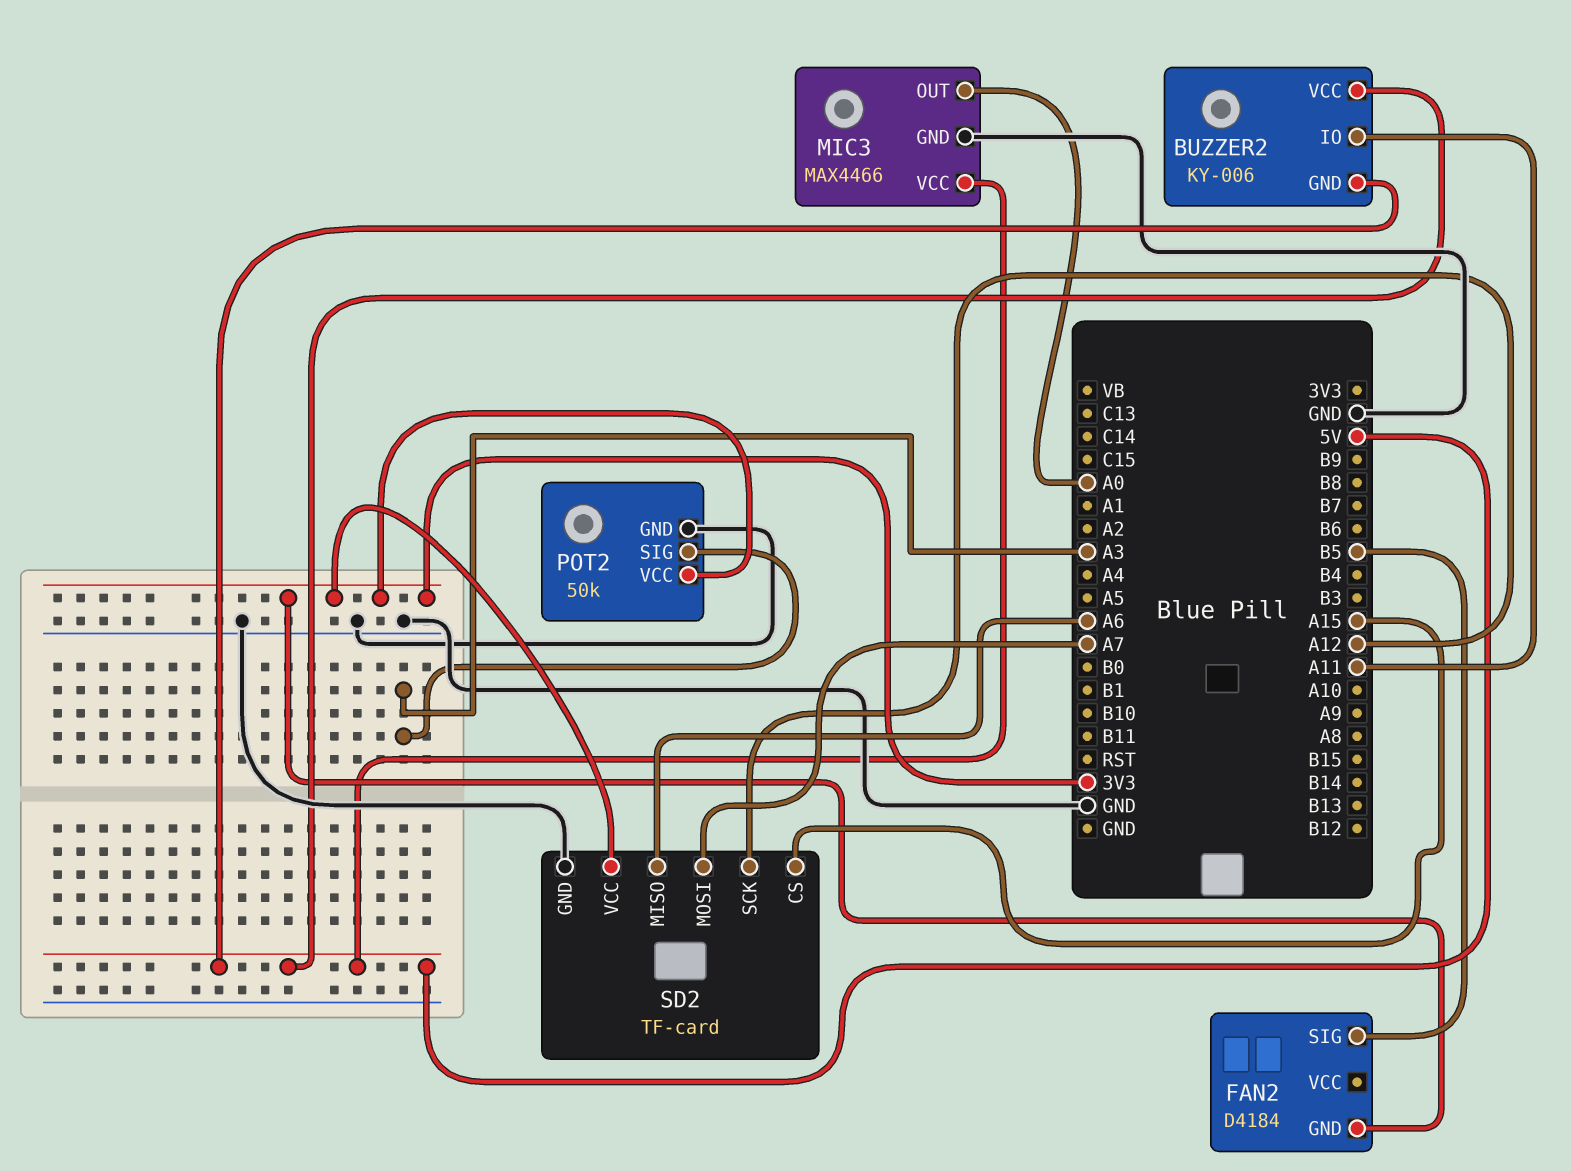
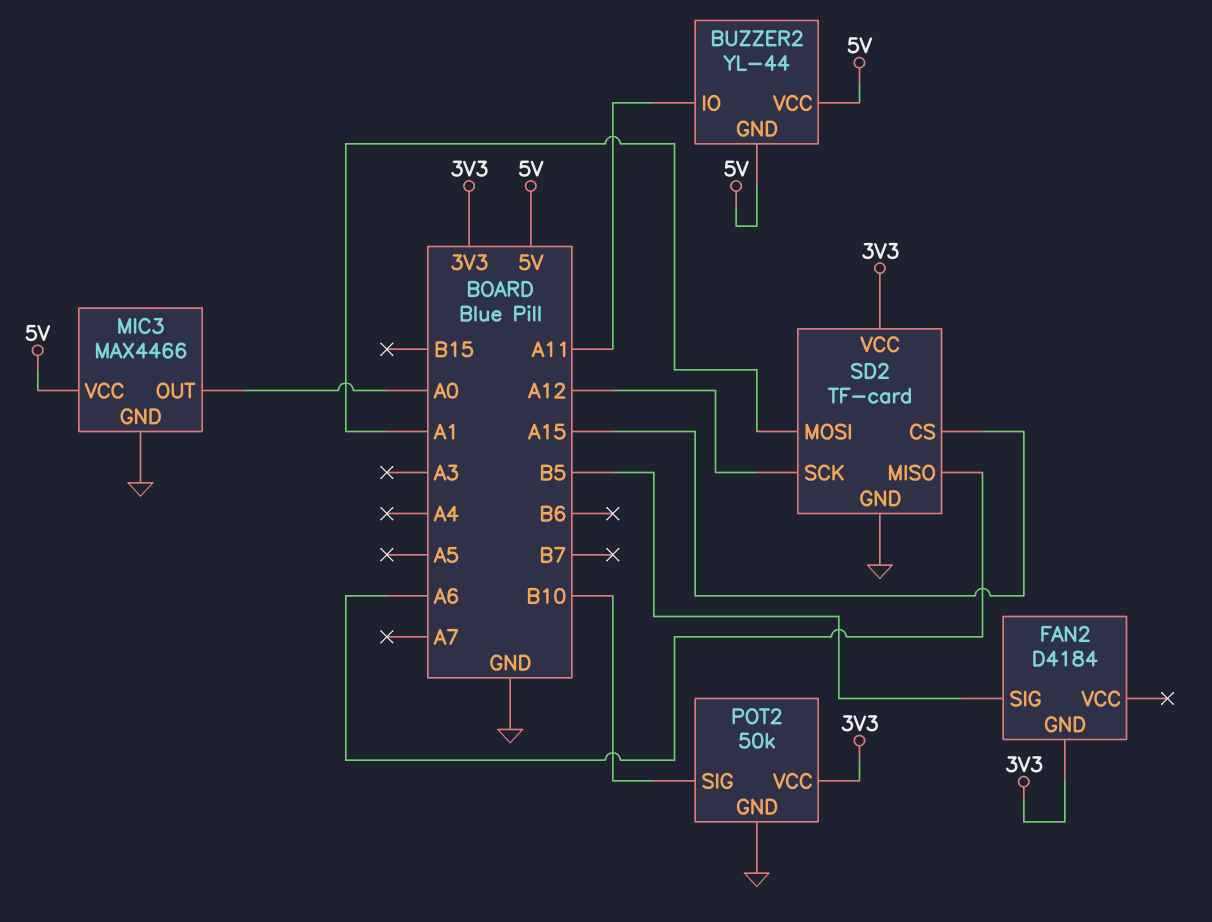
BUZZER2: KY-006 -> YL-44
POT2 pin SIG: A3 -> B10
SD2 pin MOSI: A7 -> A1

